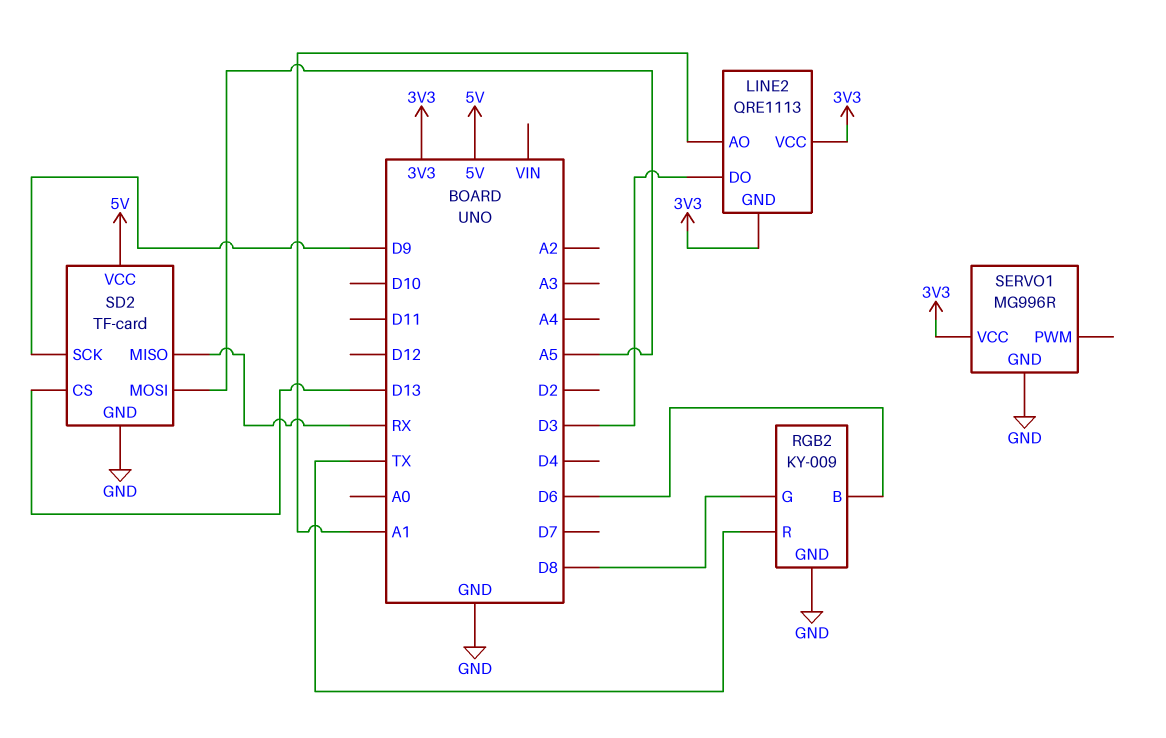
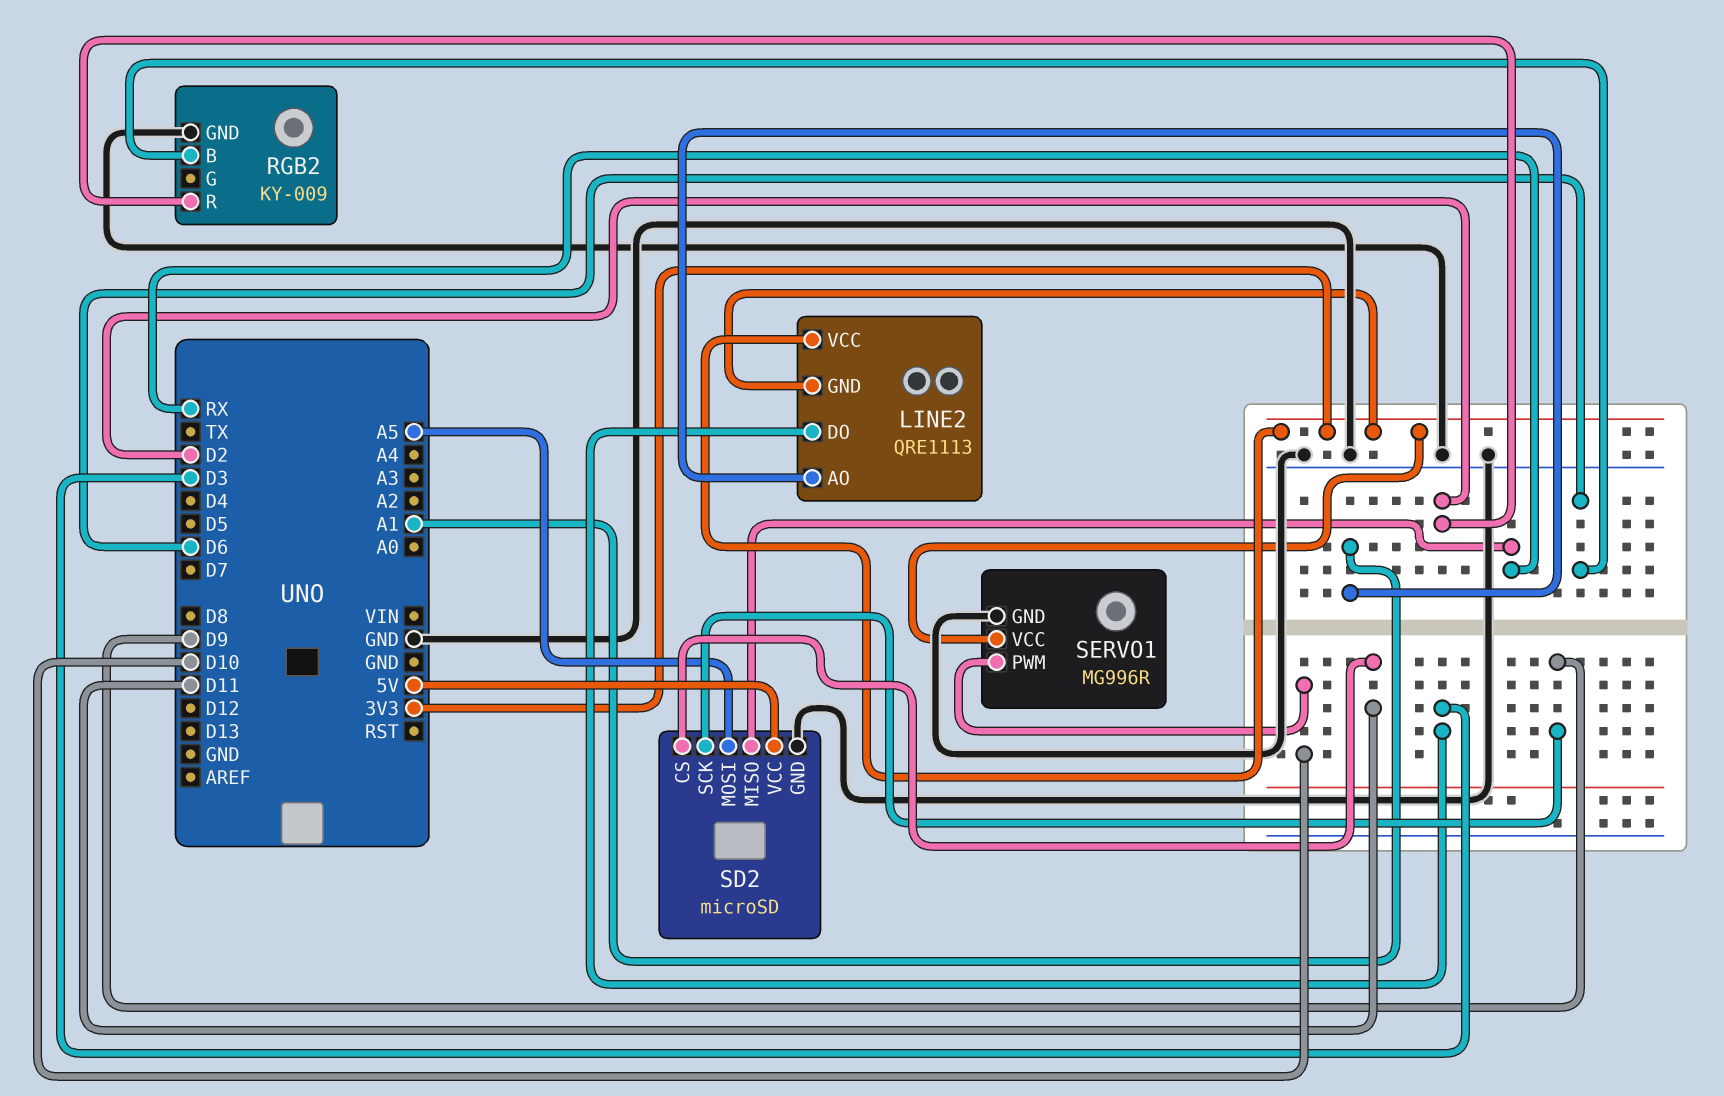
RGB2 pin G: D8 -> none
RGB2 pin R: TX -> D2
SD2: TF-card -> microSD
SD2 pin CS: D13 -> D11
SERVO1 pin PWM: none -> D10

